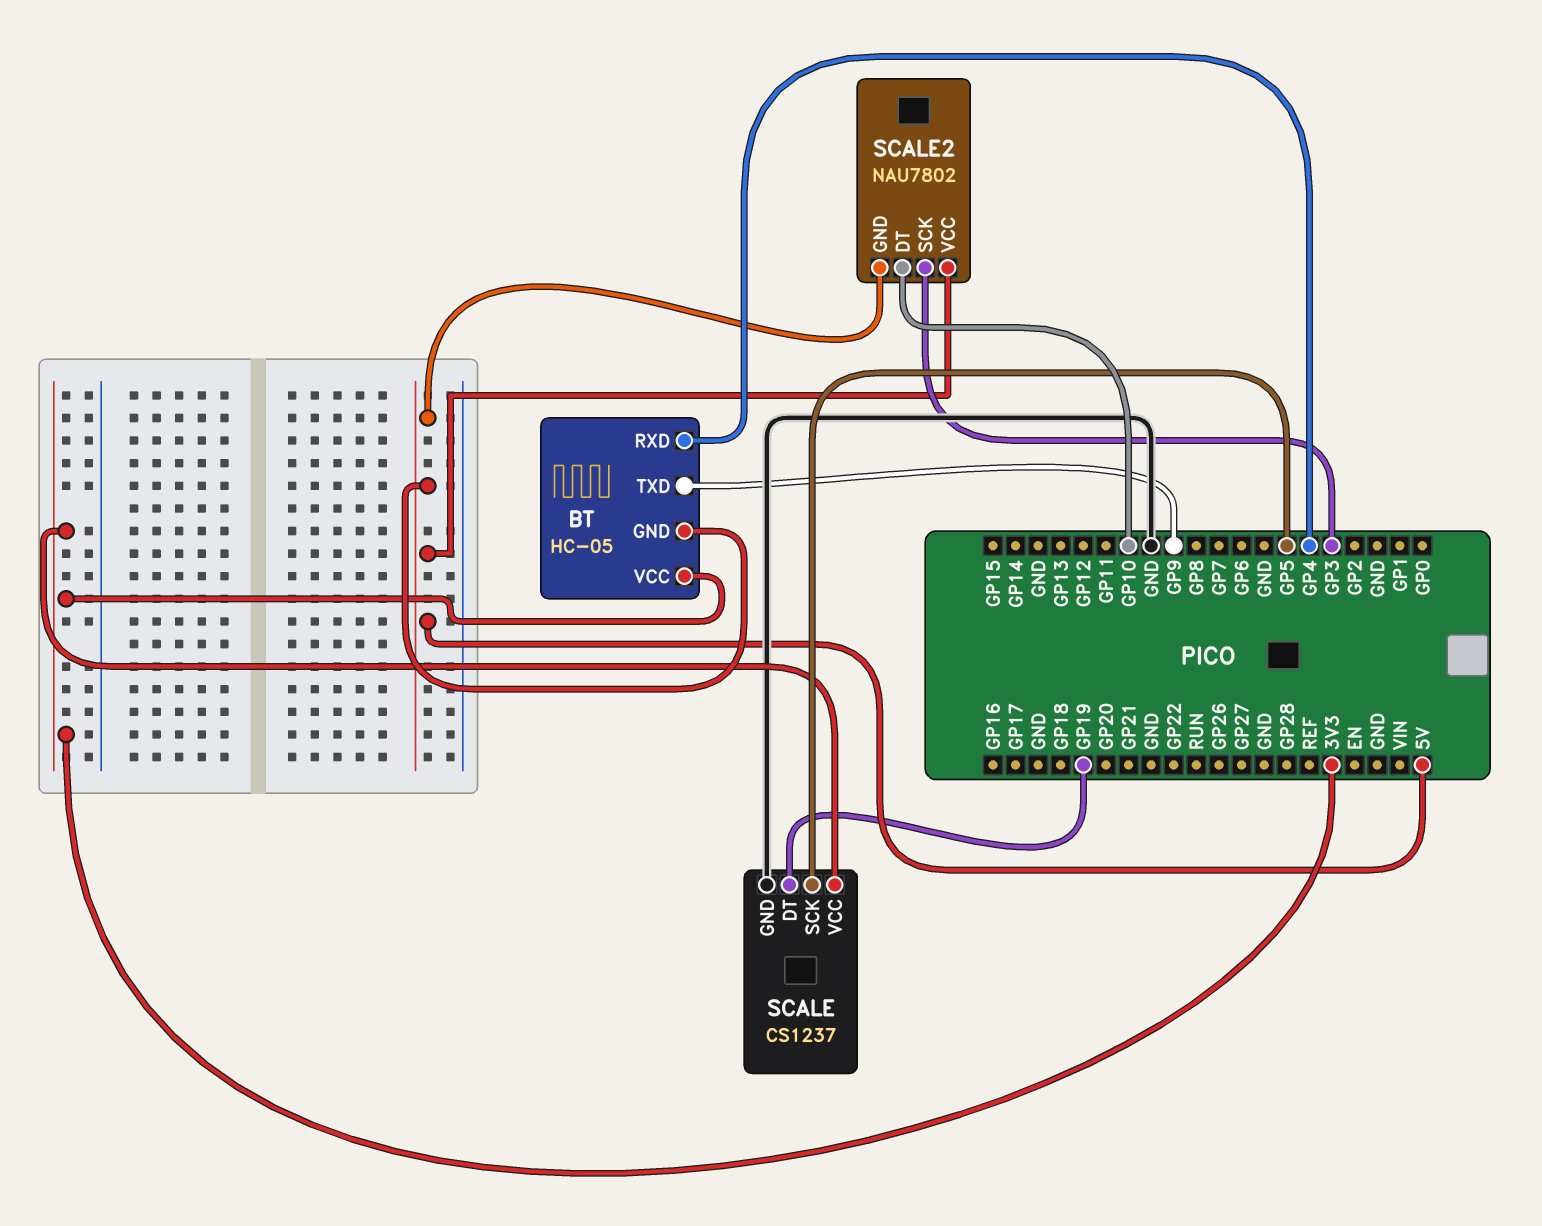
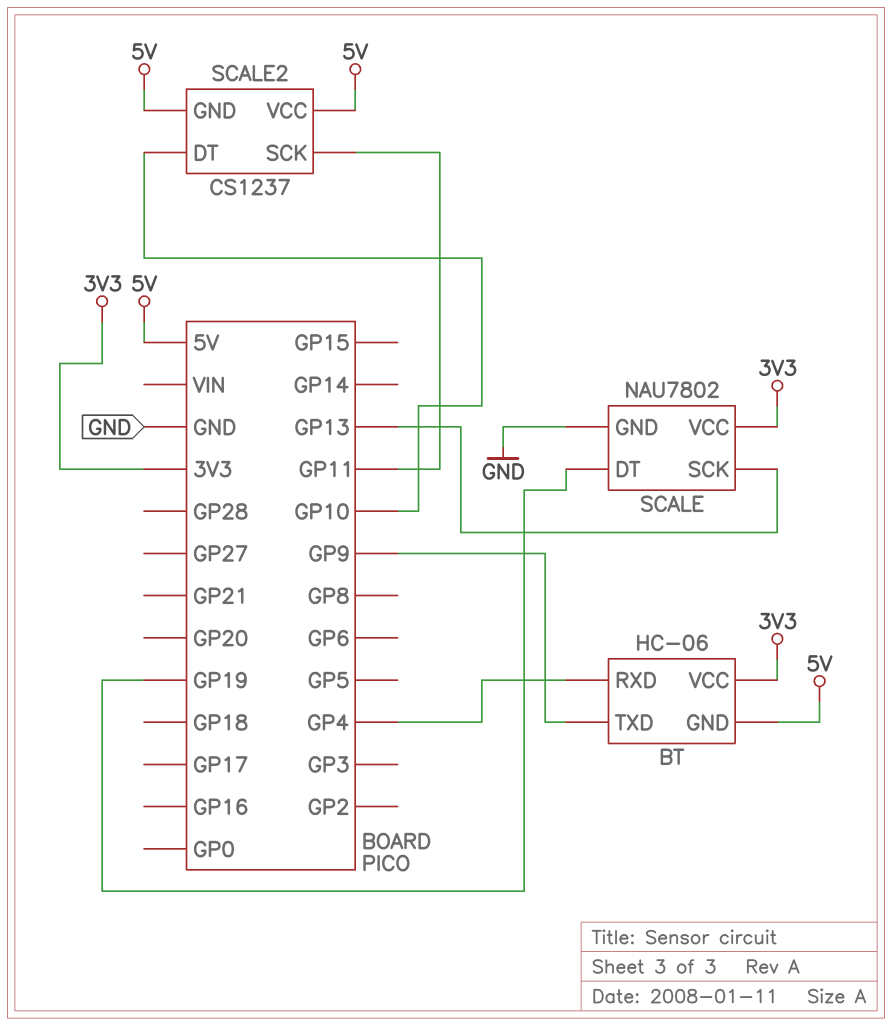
BT: HC-05 -> HC-06
SCALE: CS1237 -> NAU7802
SCALE pin SCK: GP5 -> GP13
SCALE2: NAU7802 -> CS1237
SCALE2 pin SCK: GP3 -> GP11

